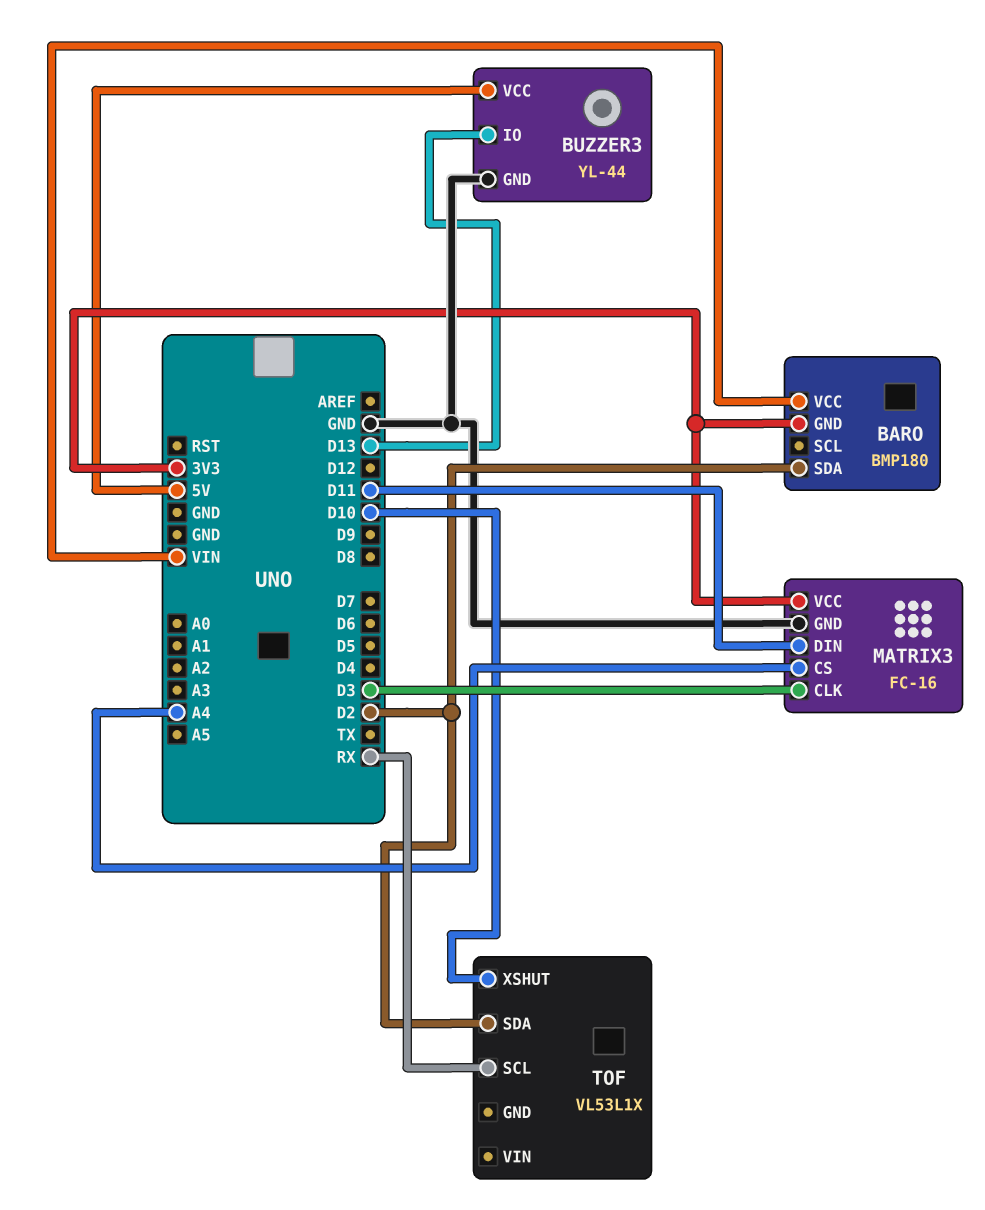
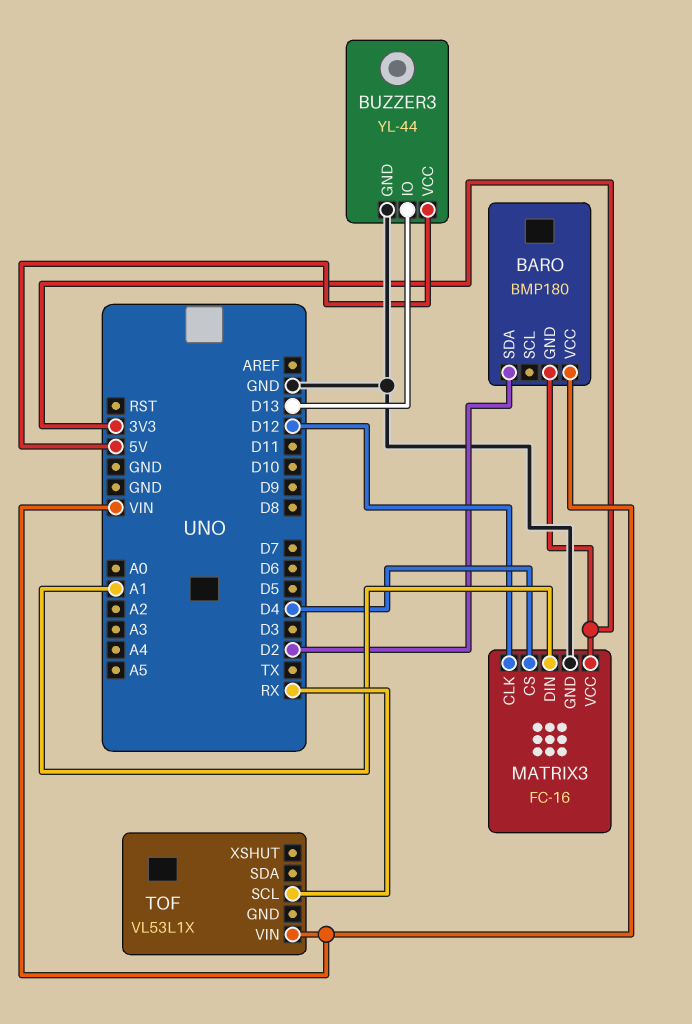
MATRIX3 pin CLK: D3 -> D12
MATRIX3 pin CS: A4 -> D4
MATRIX3 pin DIN: D11 -> A1
TOF pin SDA: D2 -> none
TOF pin VIN: none -> VIN
TOF pin XSHUT: D10 -> none

